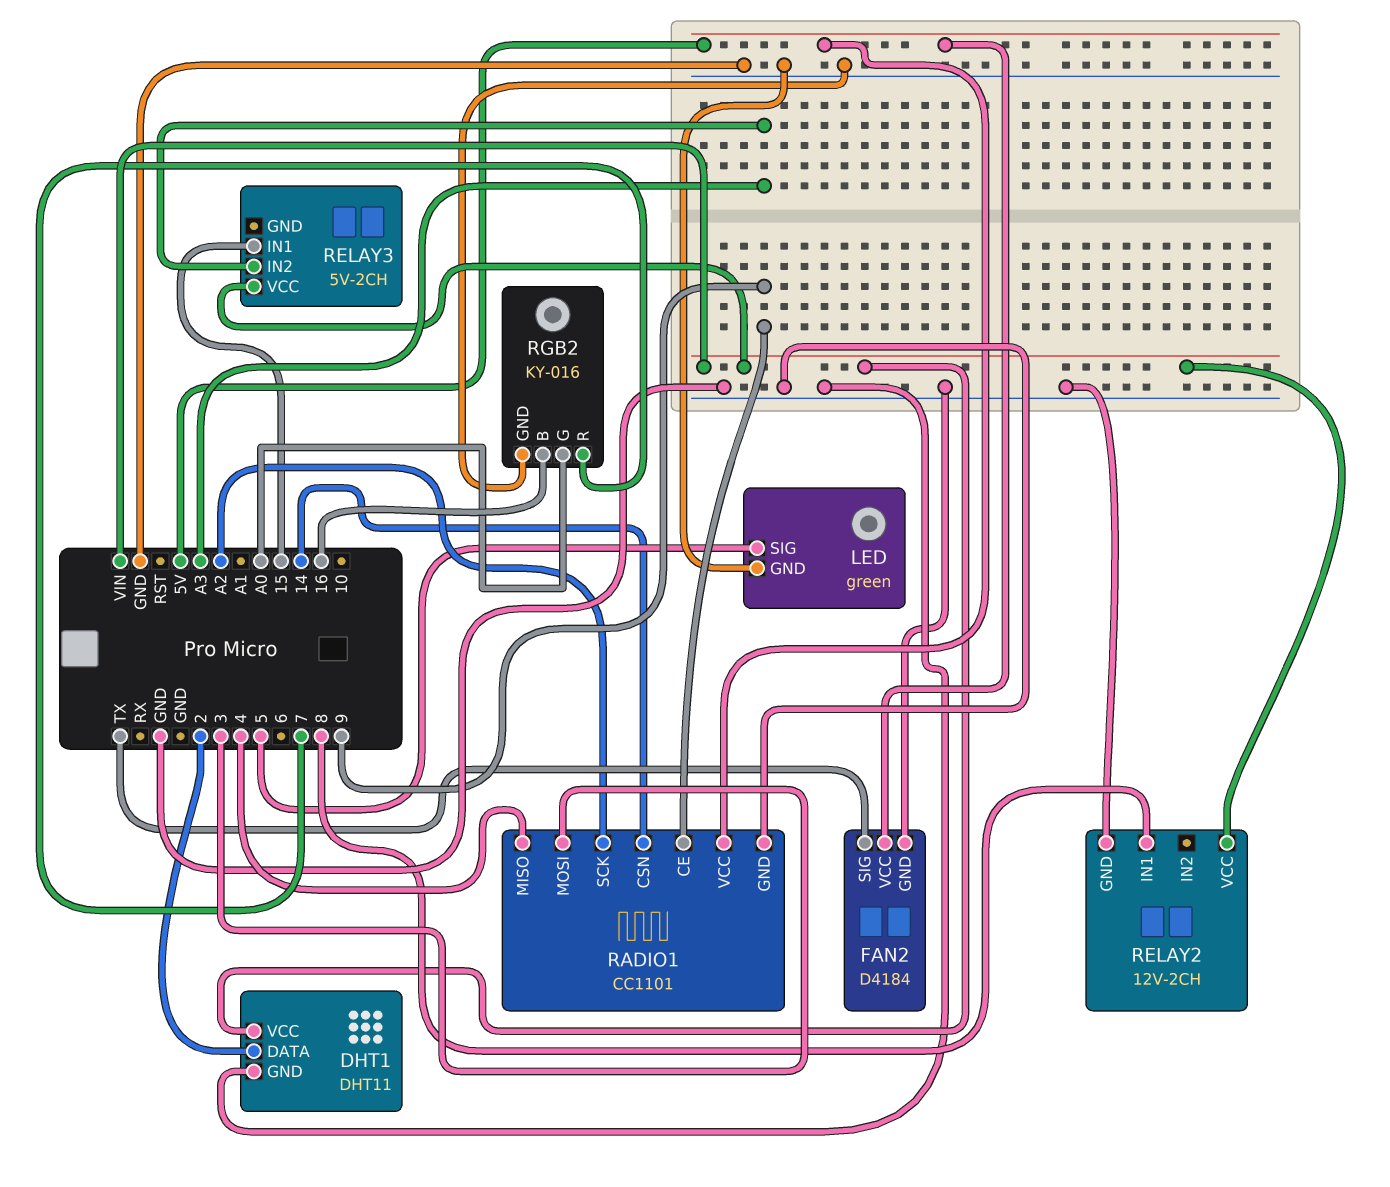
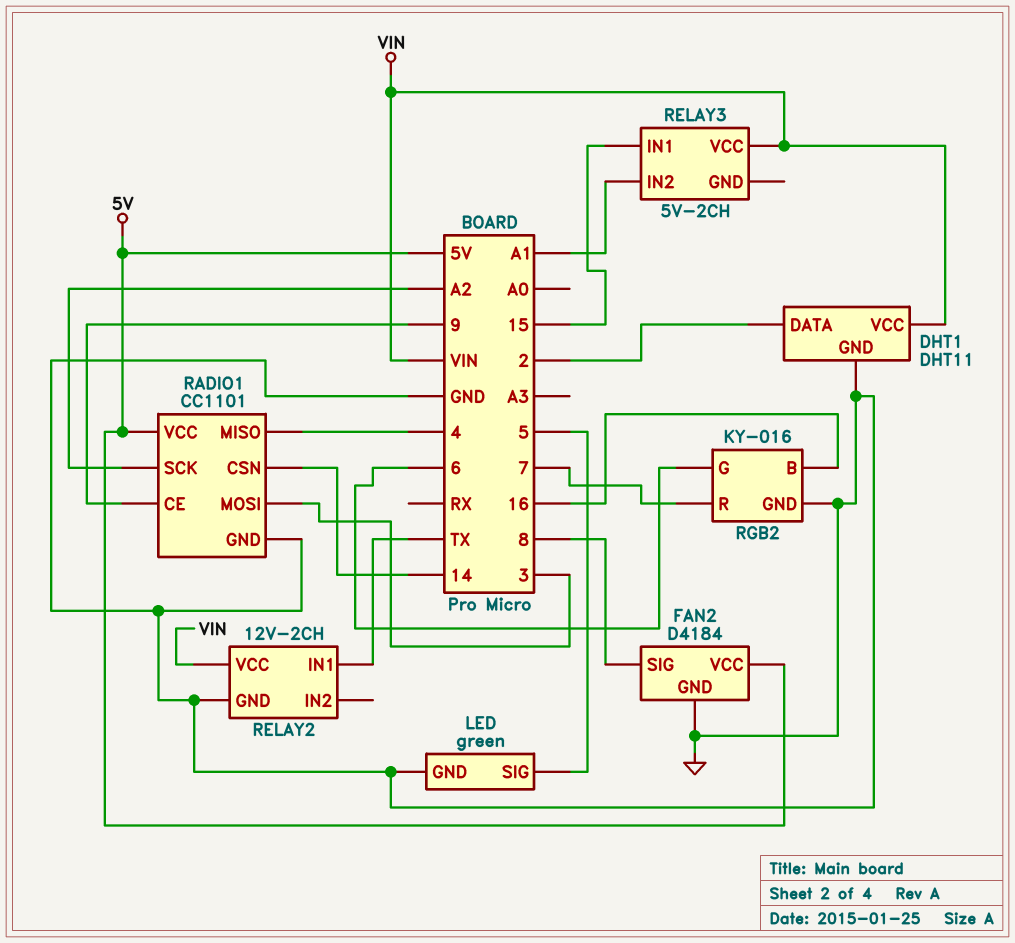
FAN2 pin SIG: TX -> 8
RELAY2 pin IN1: 8 -> TX
RELAY3 pin IN2: A3 -> A1
RGB2 pin G: A0 -> 6

